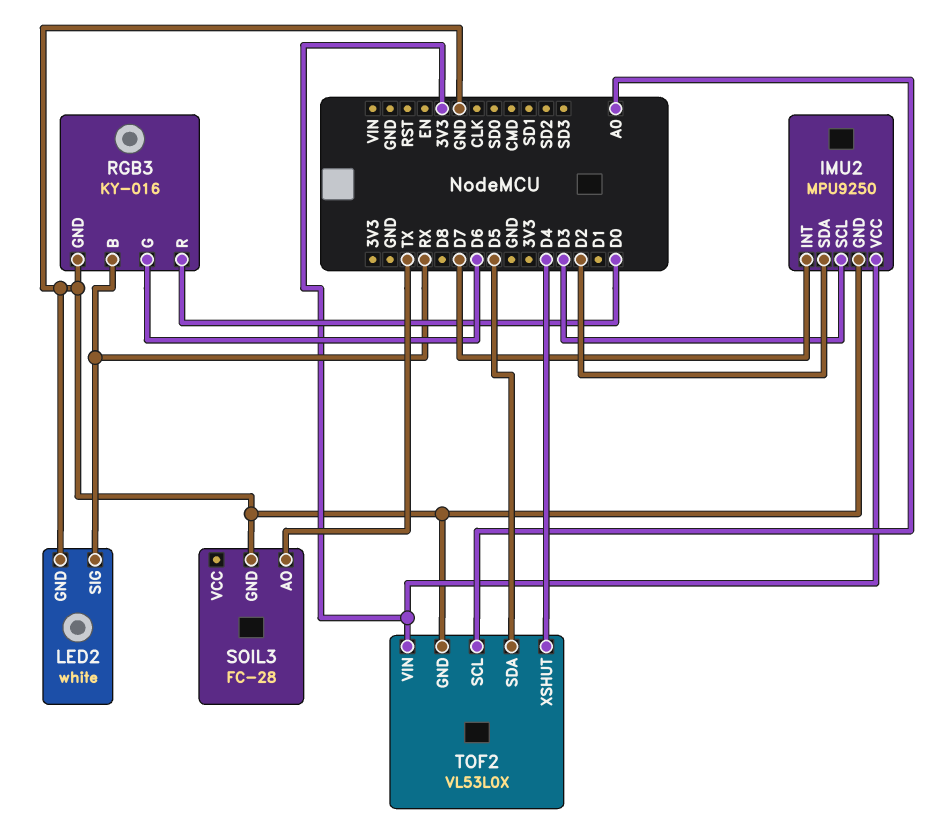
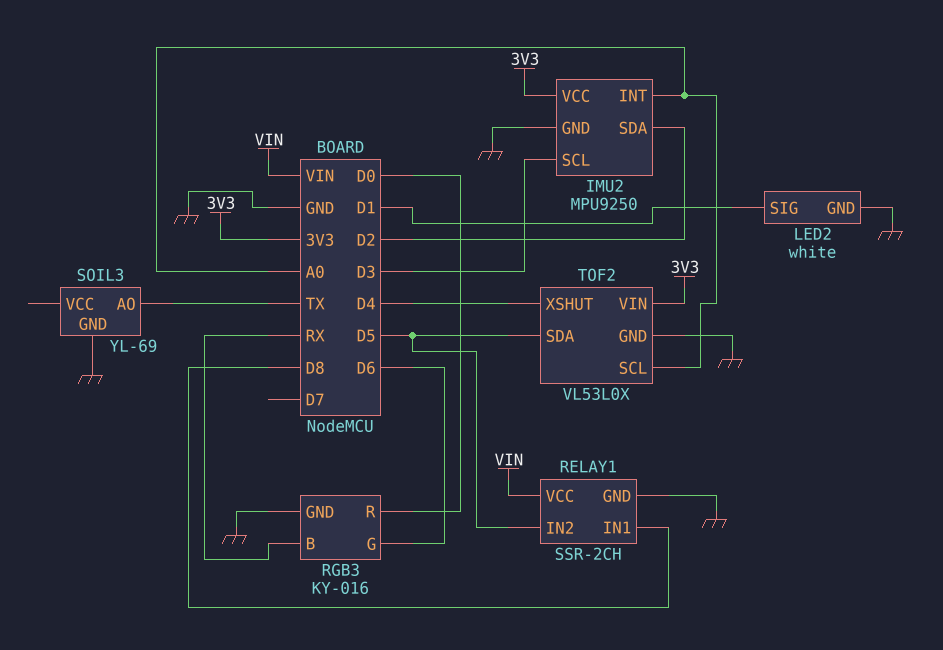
IMU2 pin INT: D7 -> A0
LED2 pin SIG: RX -> D1
RELAY1: none -> SSR-2CH
RELAY1 pin GND: none -> GND
RELAY1 pin IN1: none -> D8
RELAY1 pin IN2: none -> D5
RELAY1 pin VCC: none -> VIN
SOIL3: FC-28 -> YL-69

